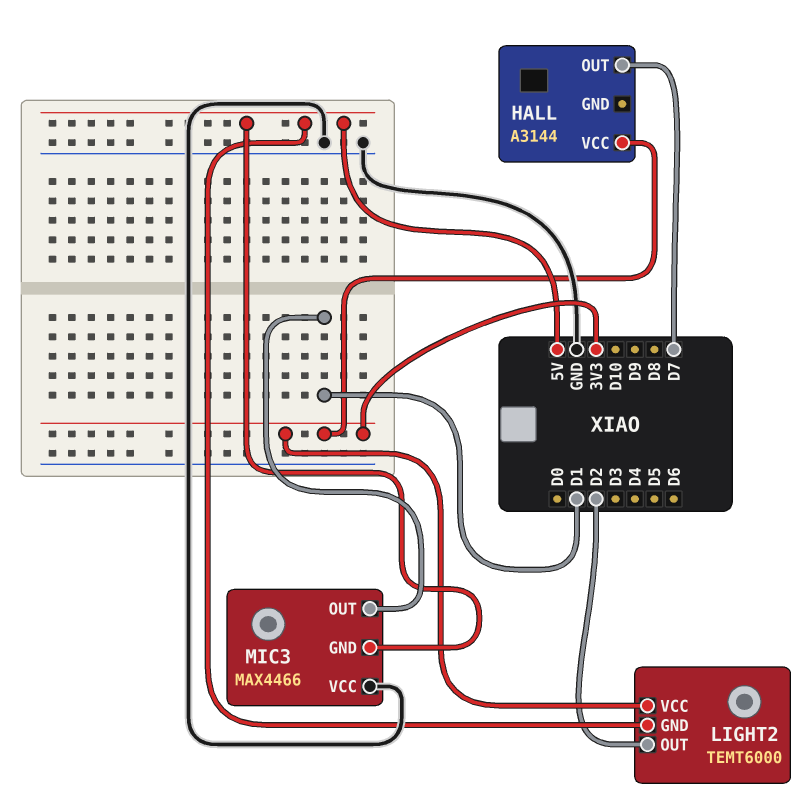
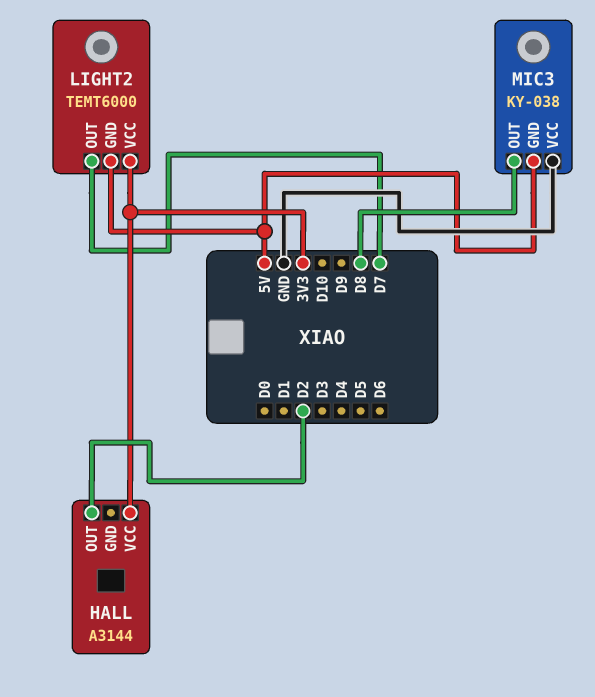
HALL pin OUT: D7 -> D2
LIGHT2 pin OUT: D2 -> D7
MIC3: MAX4466 -> KY-038
MIC3 pin OUT: D1 -> D8

